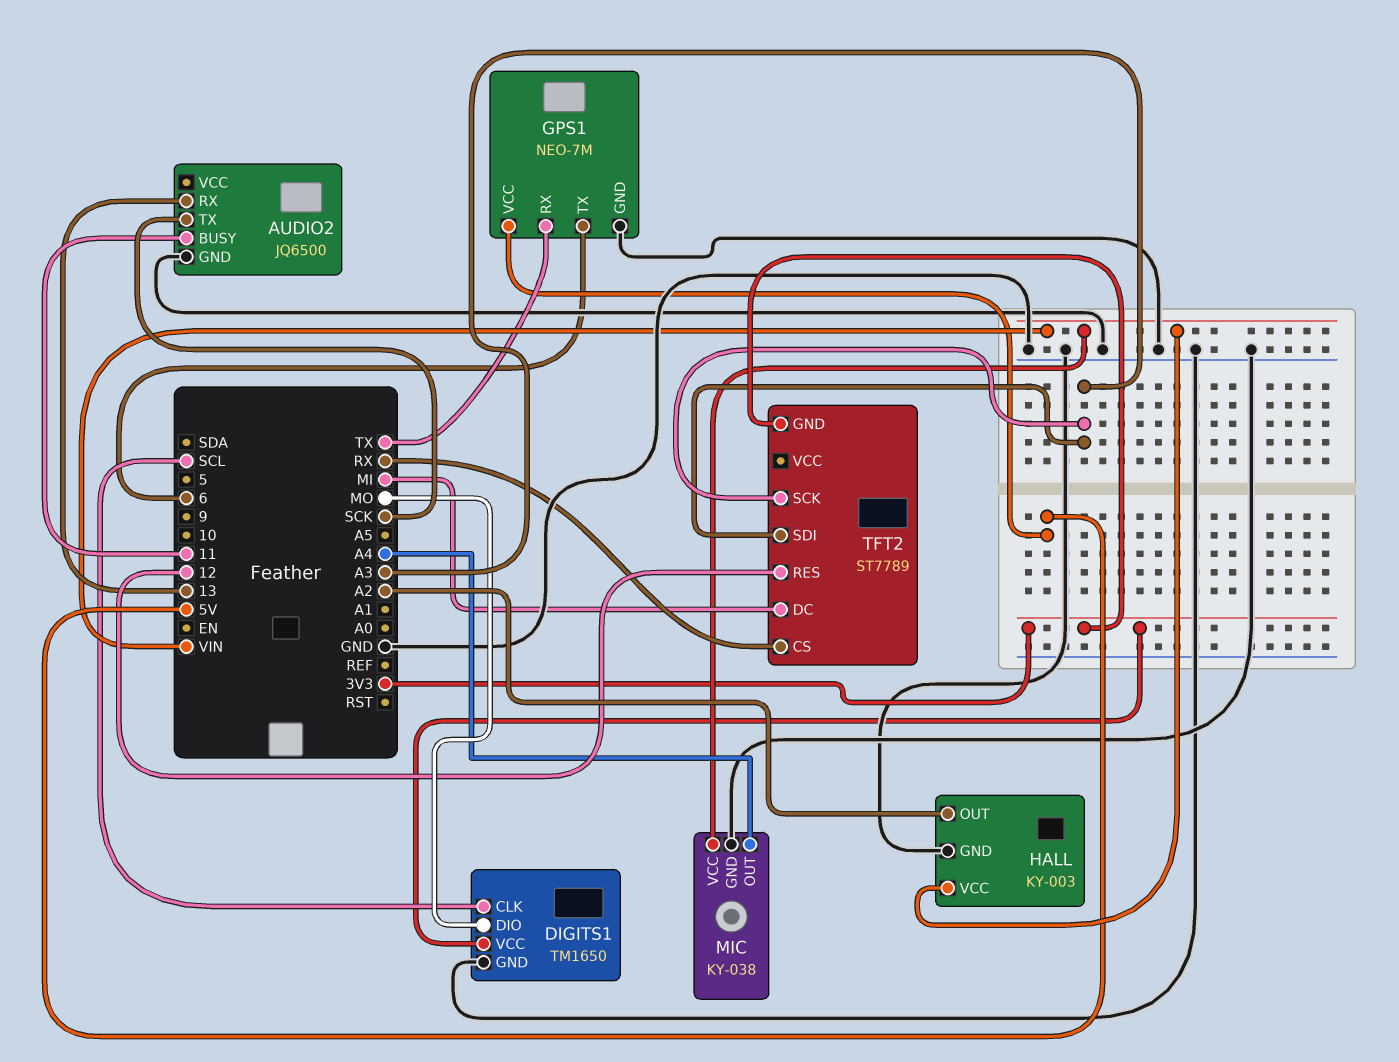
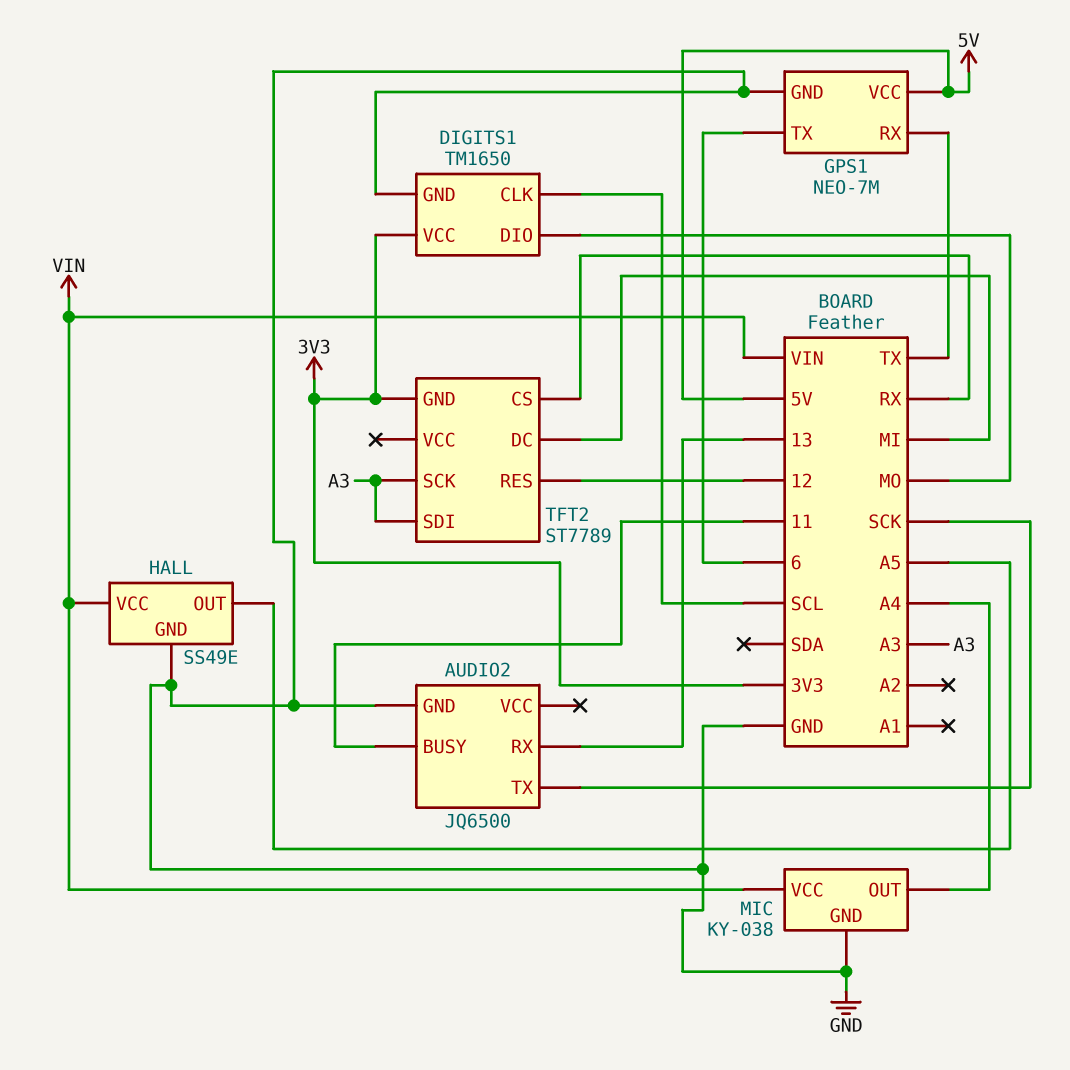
HALL: KY-003 -> SS49E
HALL pin OUT: A2 -> A5

